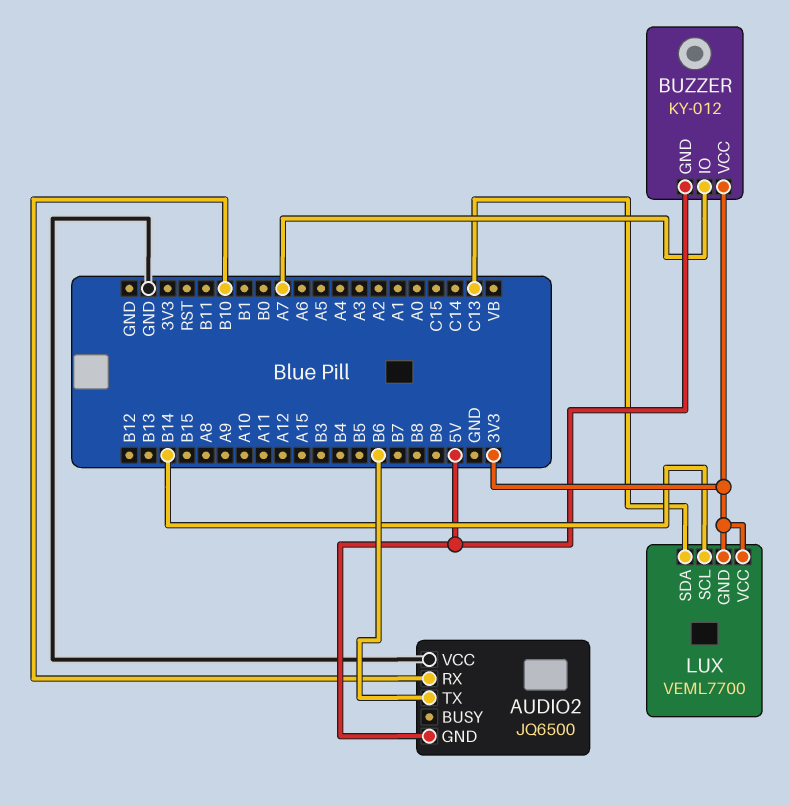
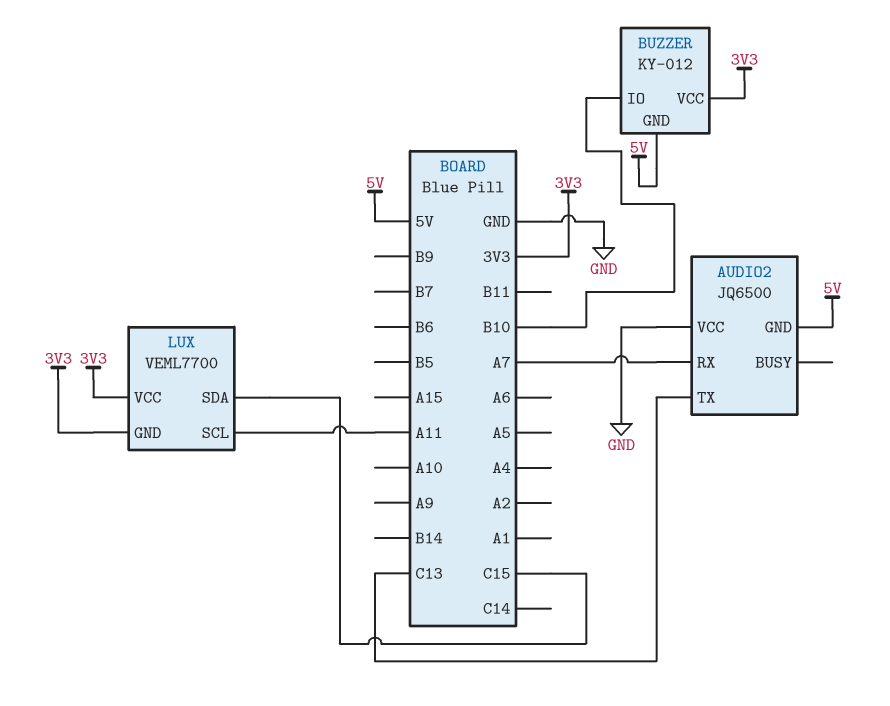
AUDIO2 pin RX: B10 -> A7
AUDIO2 pin TX: B6 -> C13
BUZZER pin IO: A7 -> B10
LUX pin SCL: B14 -> A11
LUX pin SDA: C13 -> C15

